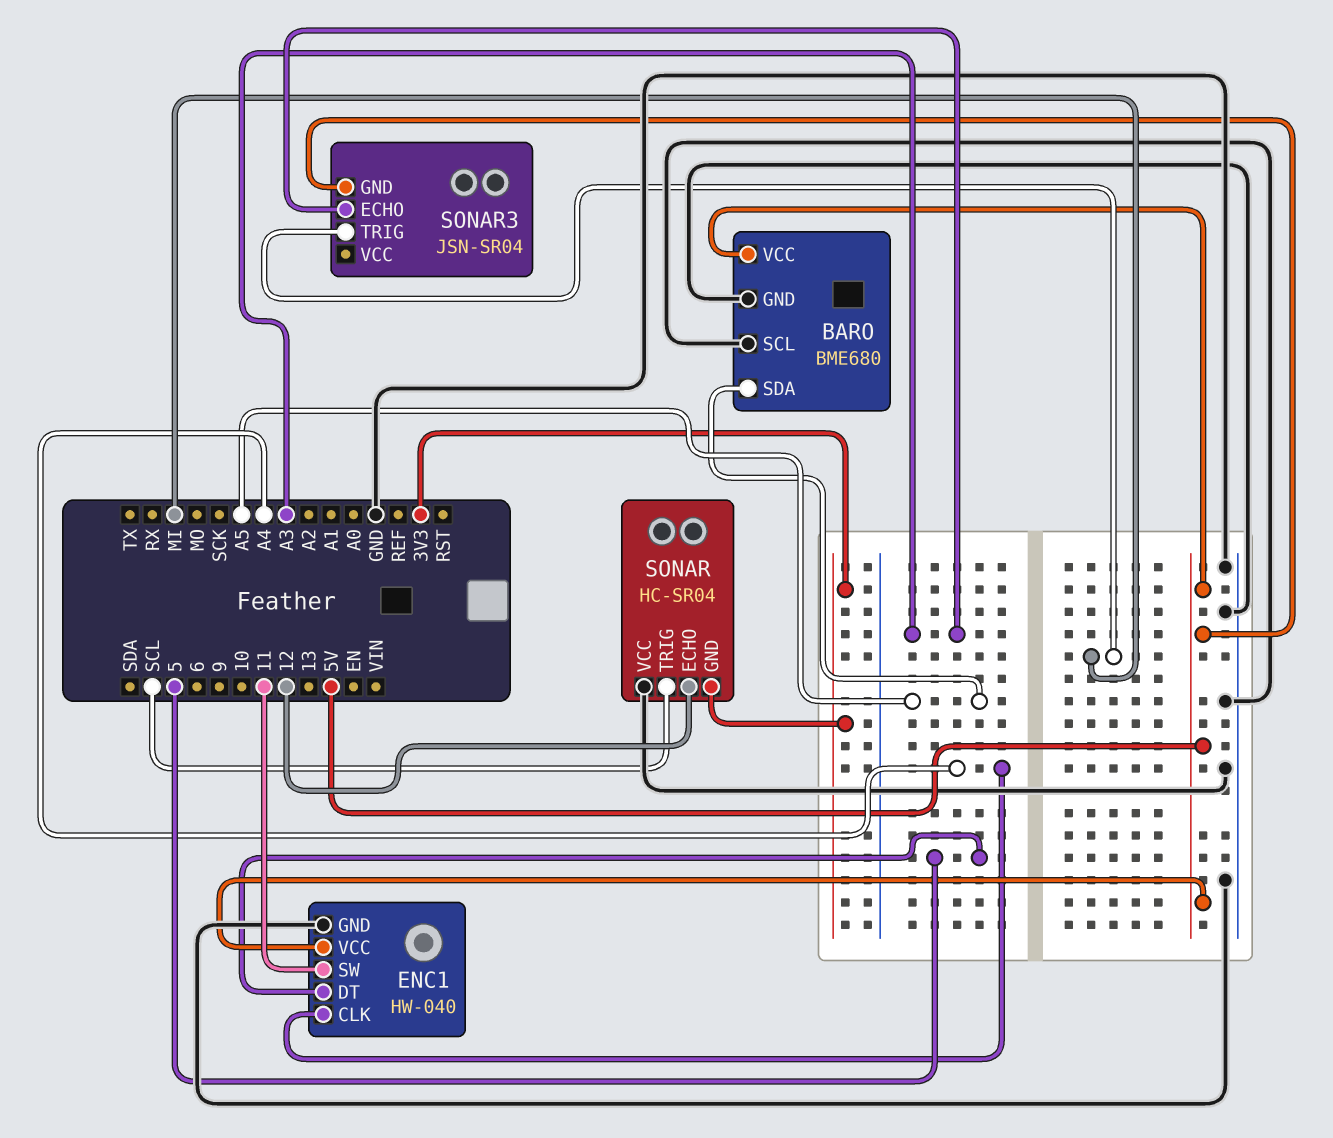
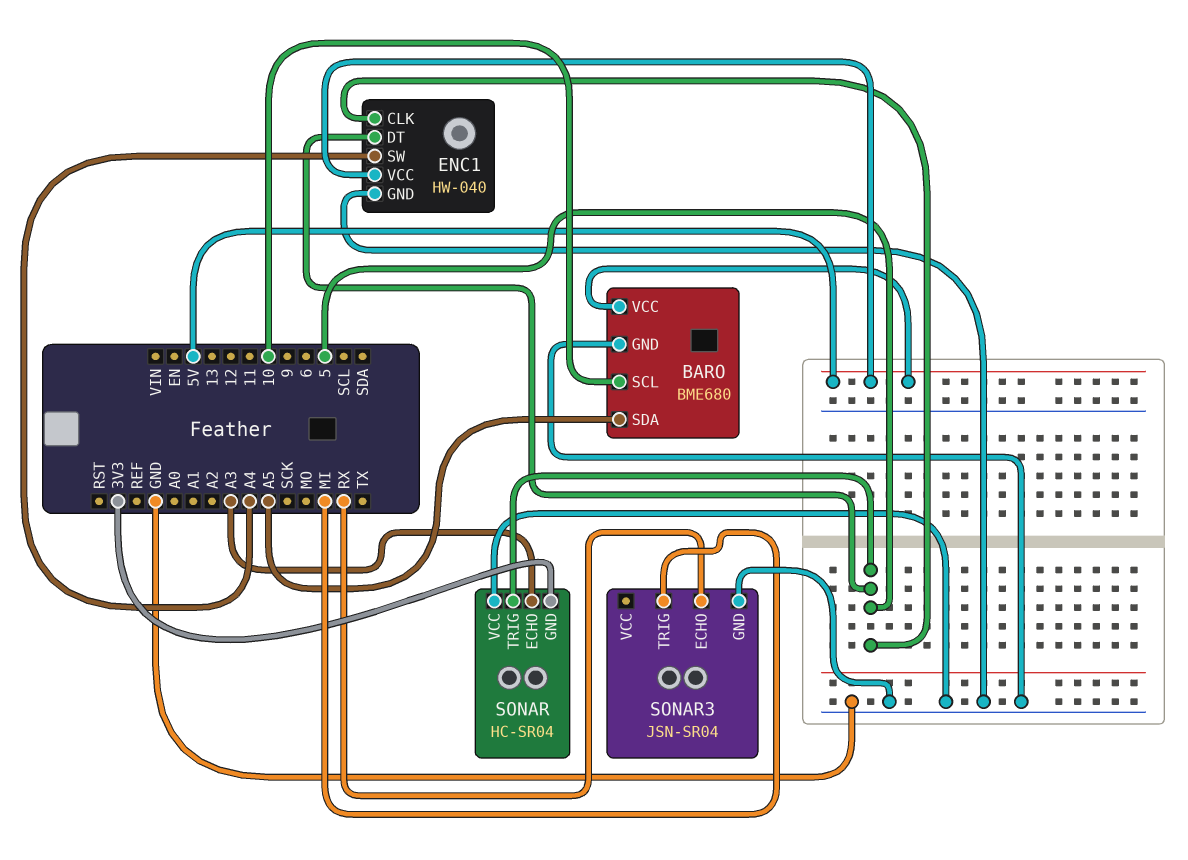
BARO pin SCL: GND -> 10
ENC1 pin CLK: A4 -> 5
ENC1 pin SW: 11 -> A4
SONAR pin ECHO: 12 -> A3
SONAR pin TRIG: SCL -> 5
SONAR3 pin ECHO: A3 -> RX
SONAR3 pin GND: 5V -> GND

